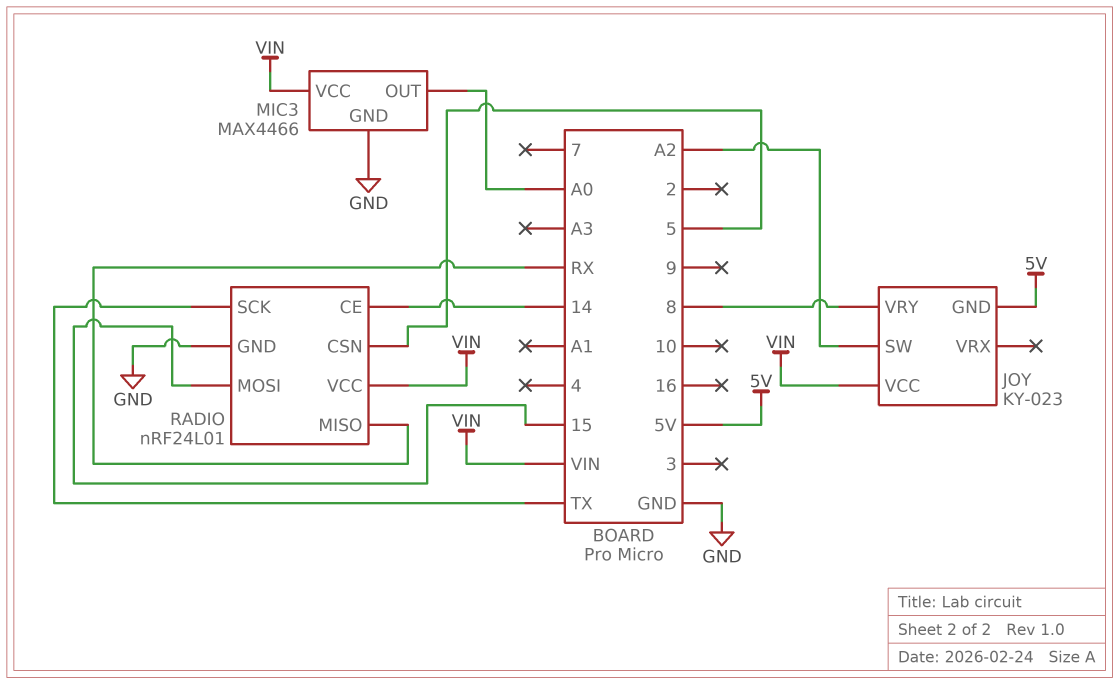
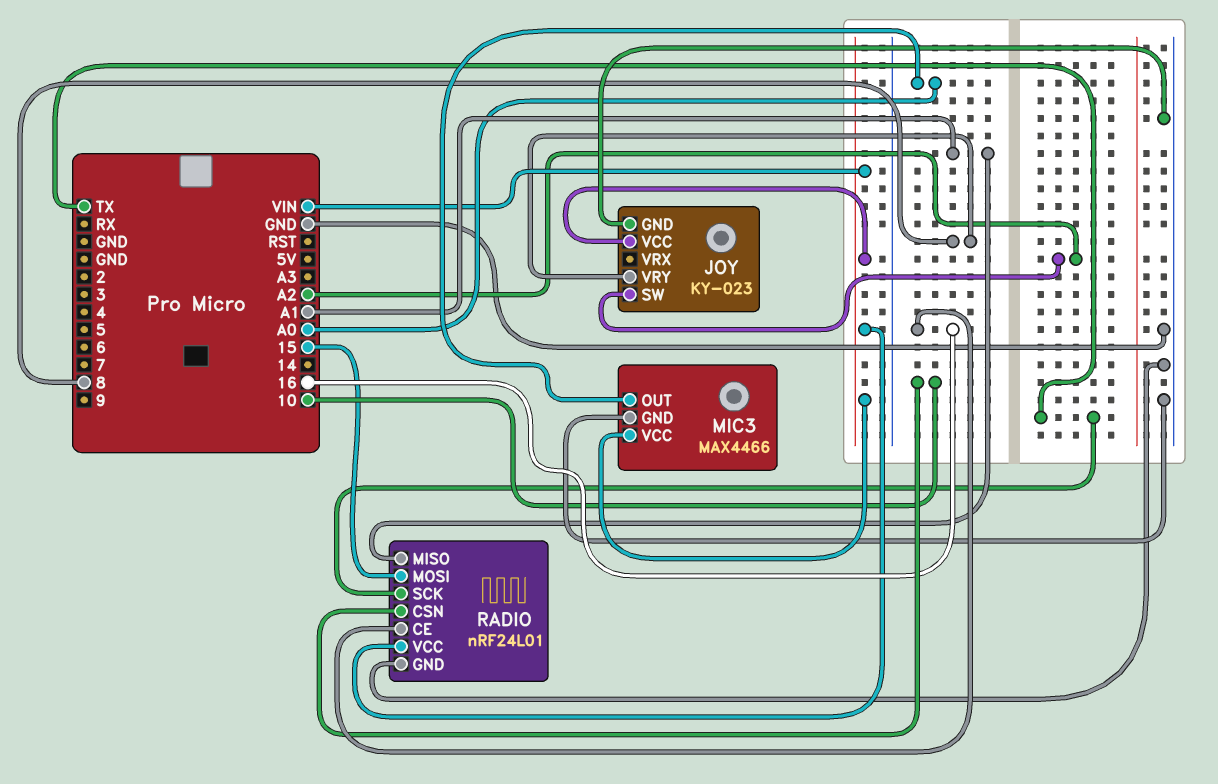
JOY pin GND: 5V -> GND
RADIO pin CE: 14 -> 16
RADIO pin CSN: 5 -> 10
RADIO pin MISO: RX -> A1

